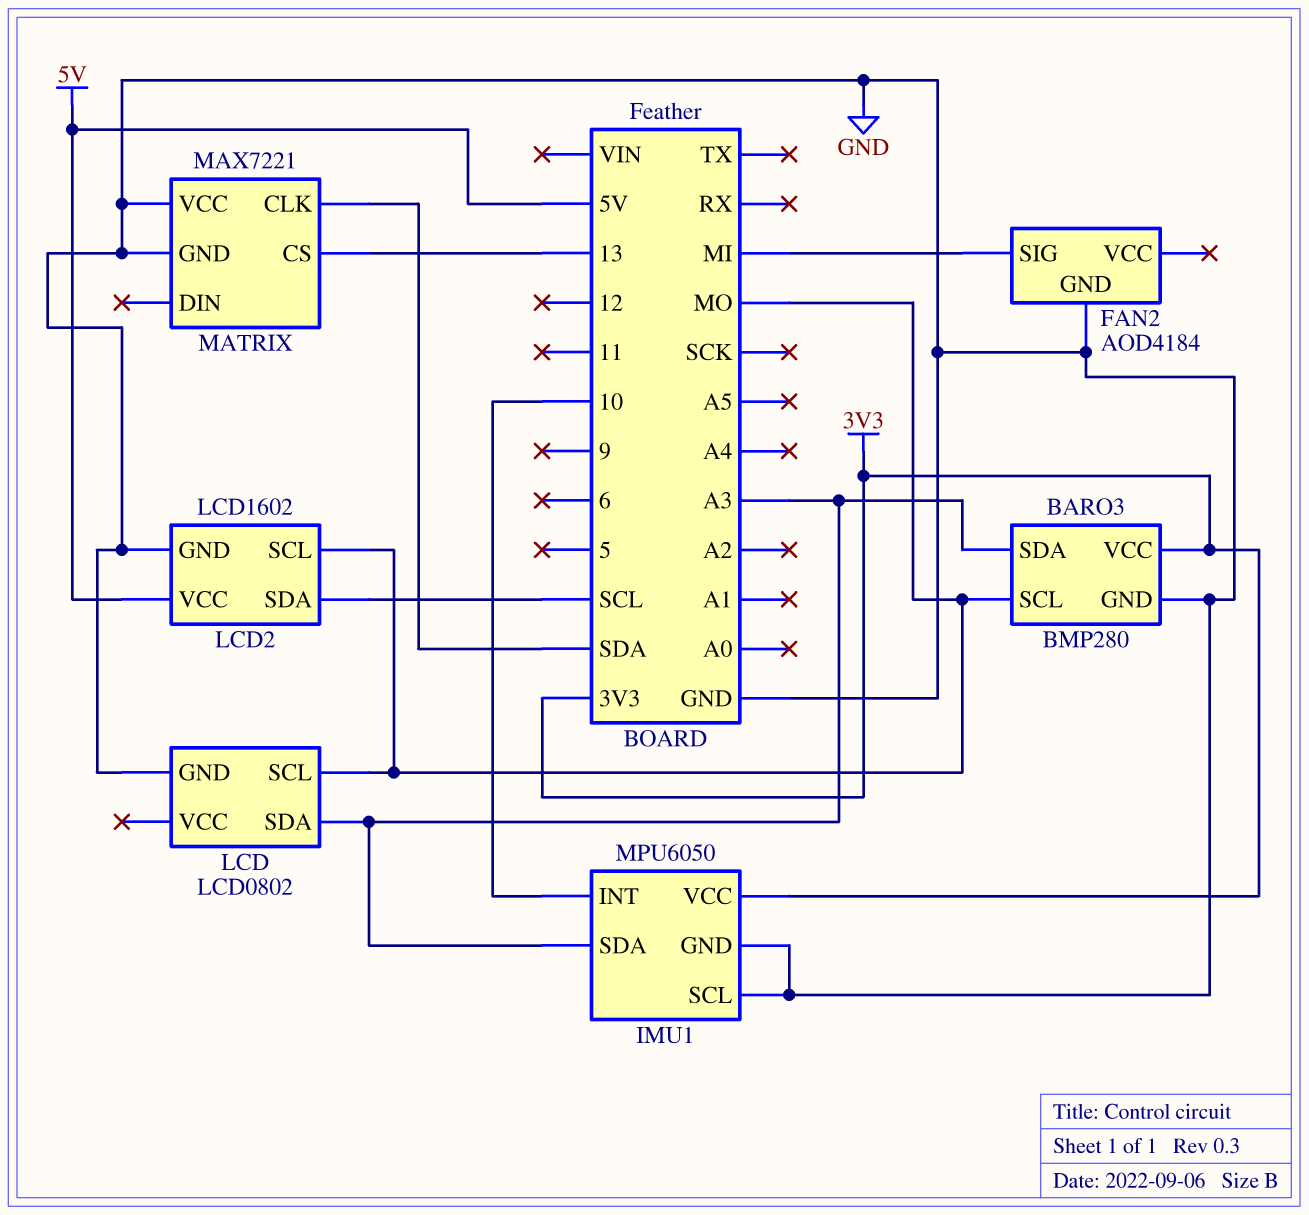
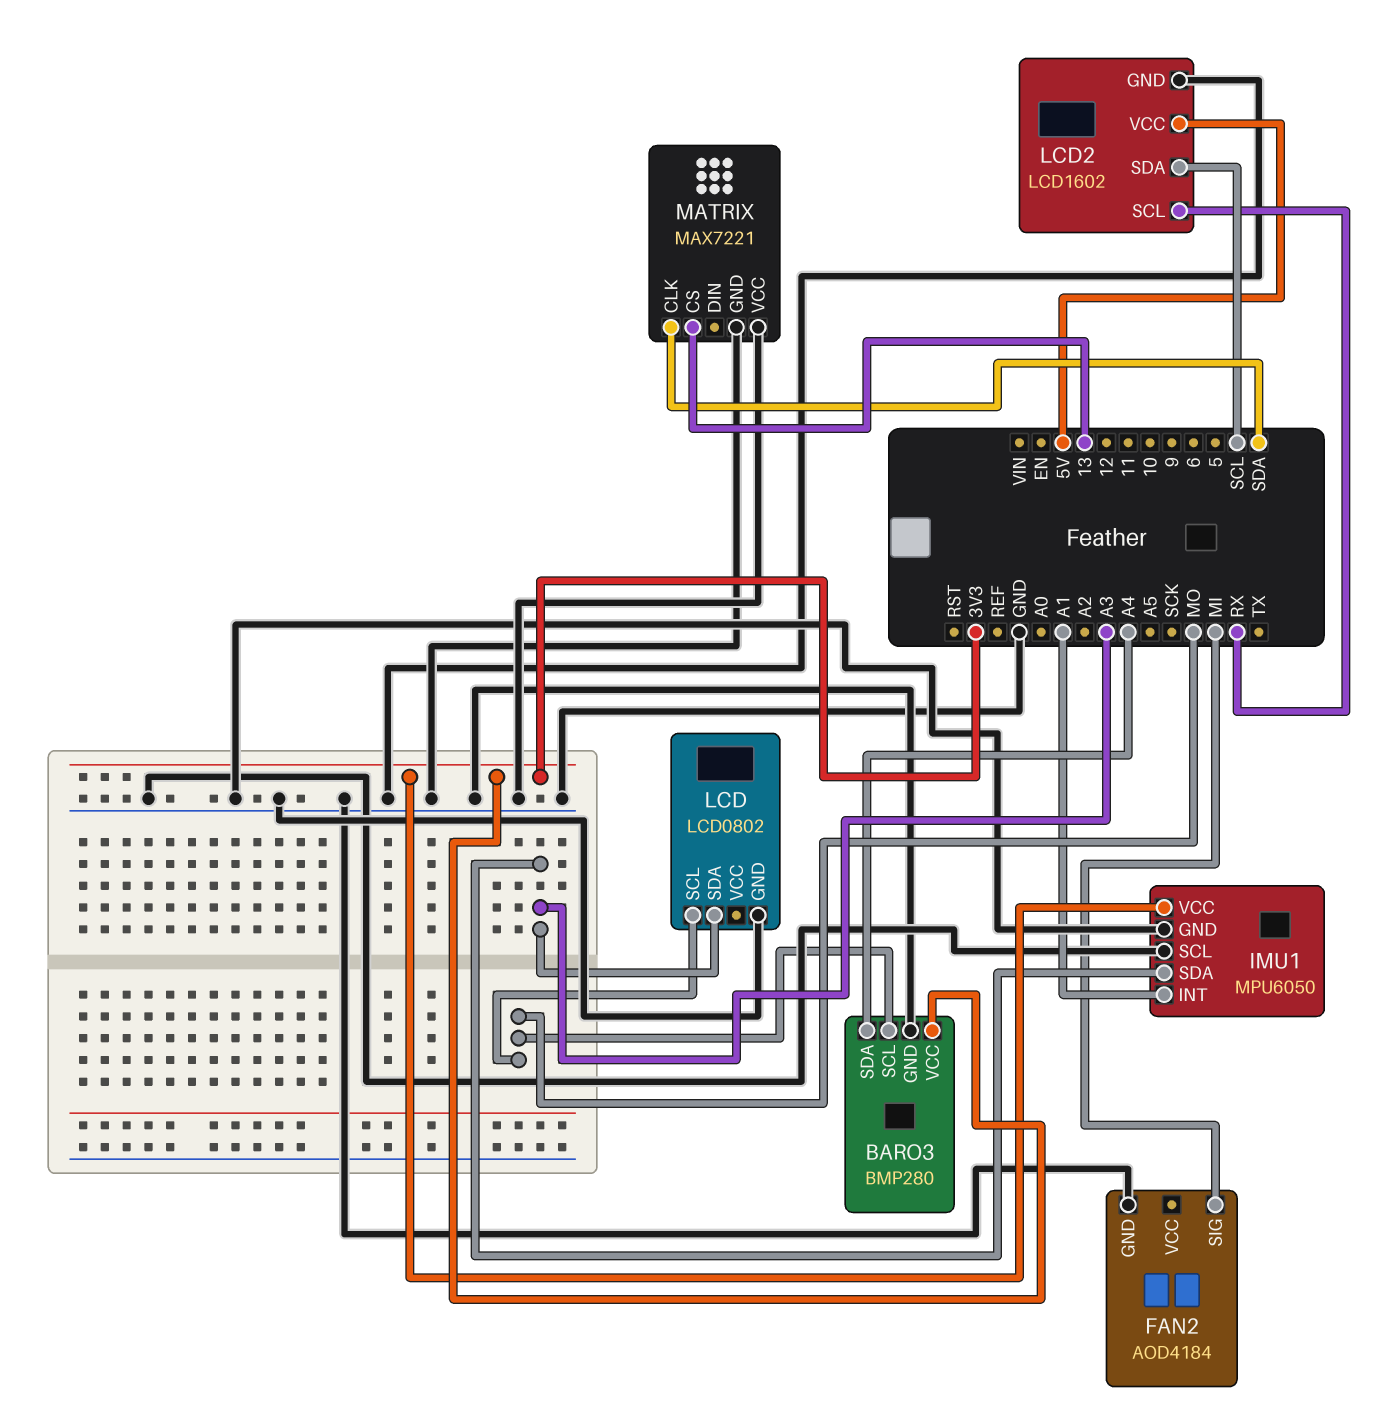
BARO3 pin SDA: A3 -> A4
IMU1 pin INT: 10 -> A1
LCD2 pin SCL: MO -> RX

